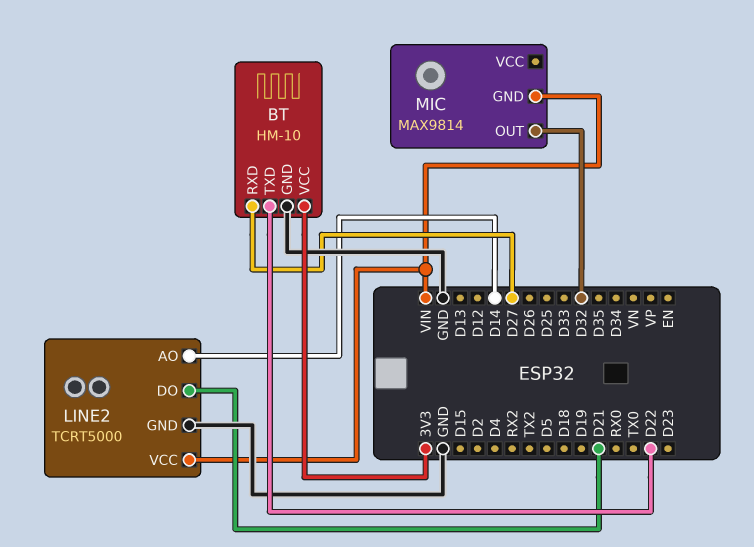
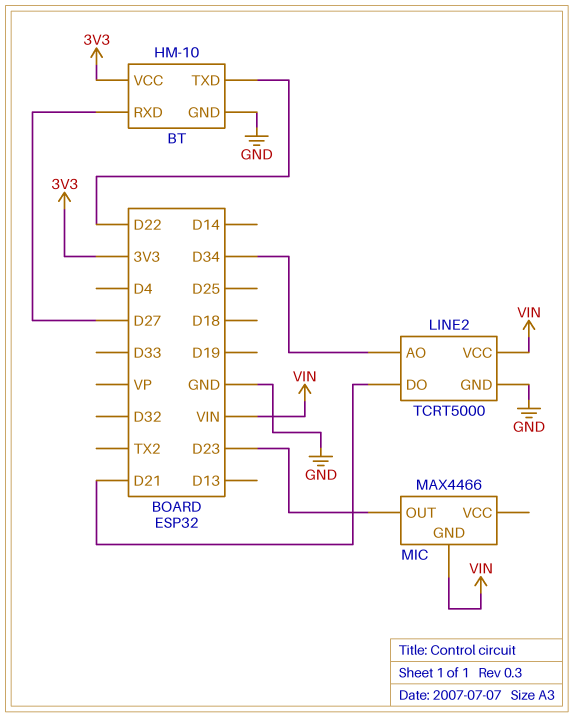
LINE2 pin AO: D14 -> D34
MIC: MAX9814 -> MAX4466
MIC pin OUT: D32 -> D23

